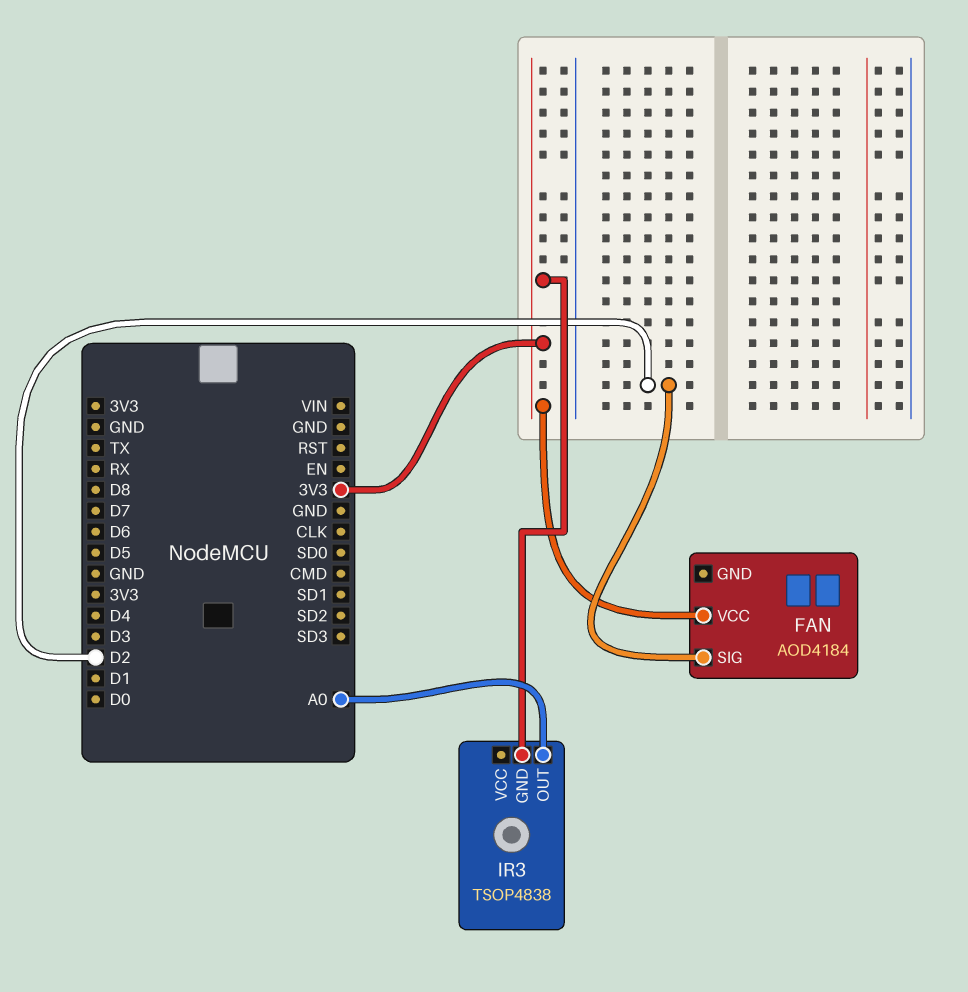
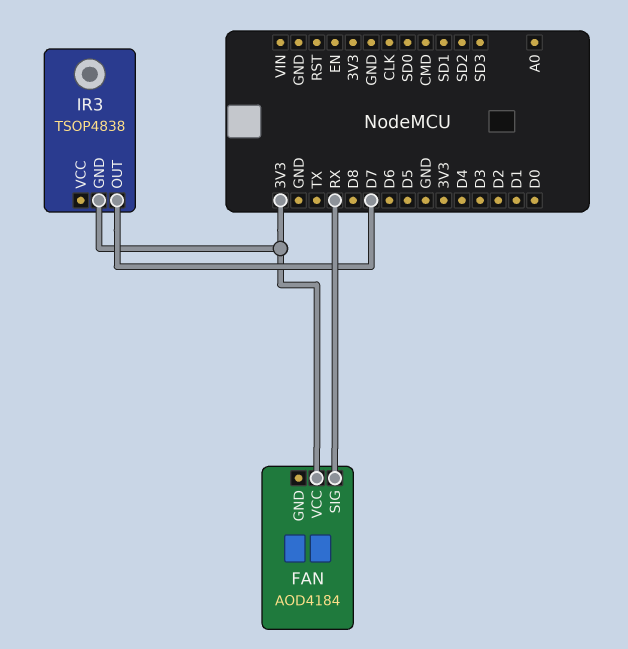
FAN pin SIG: D2 -> RX
IR3 pin OUT: A0 -> D7

